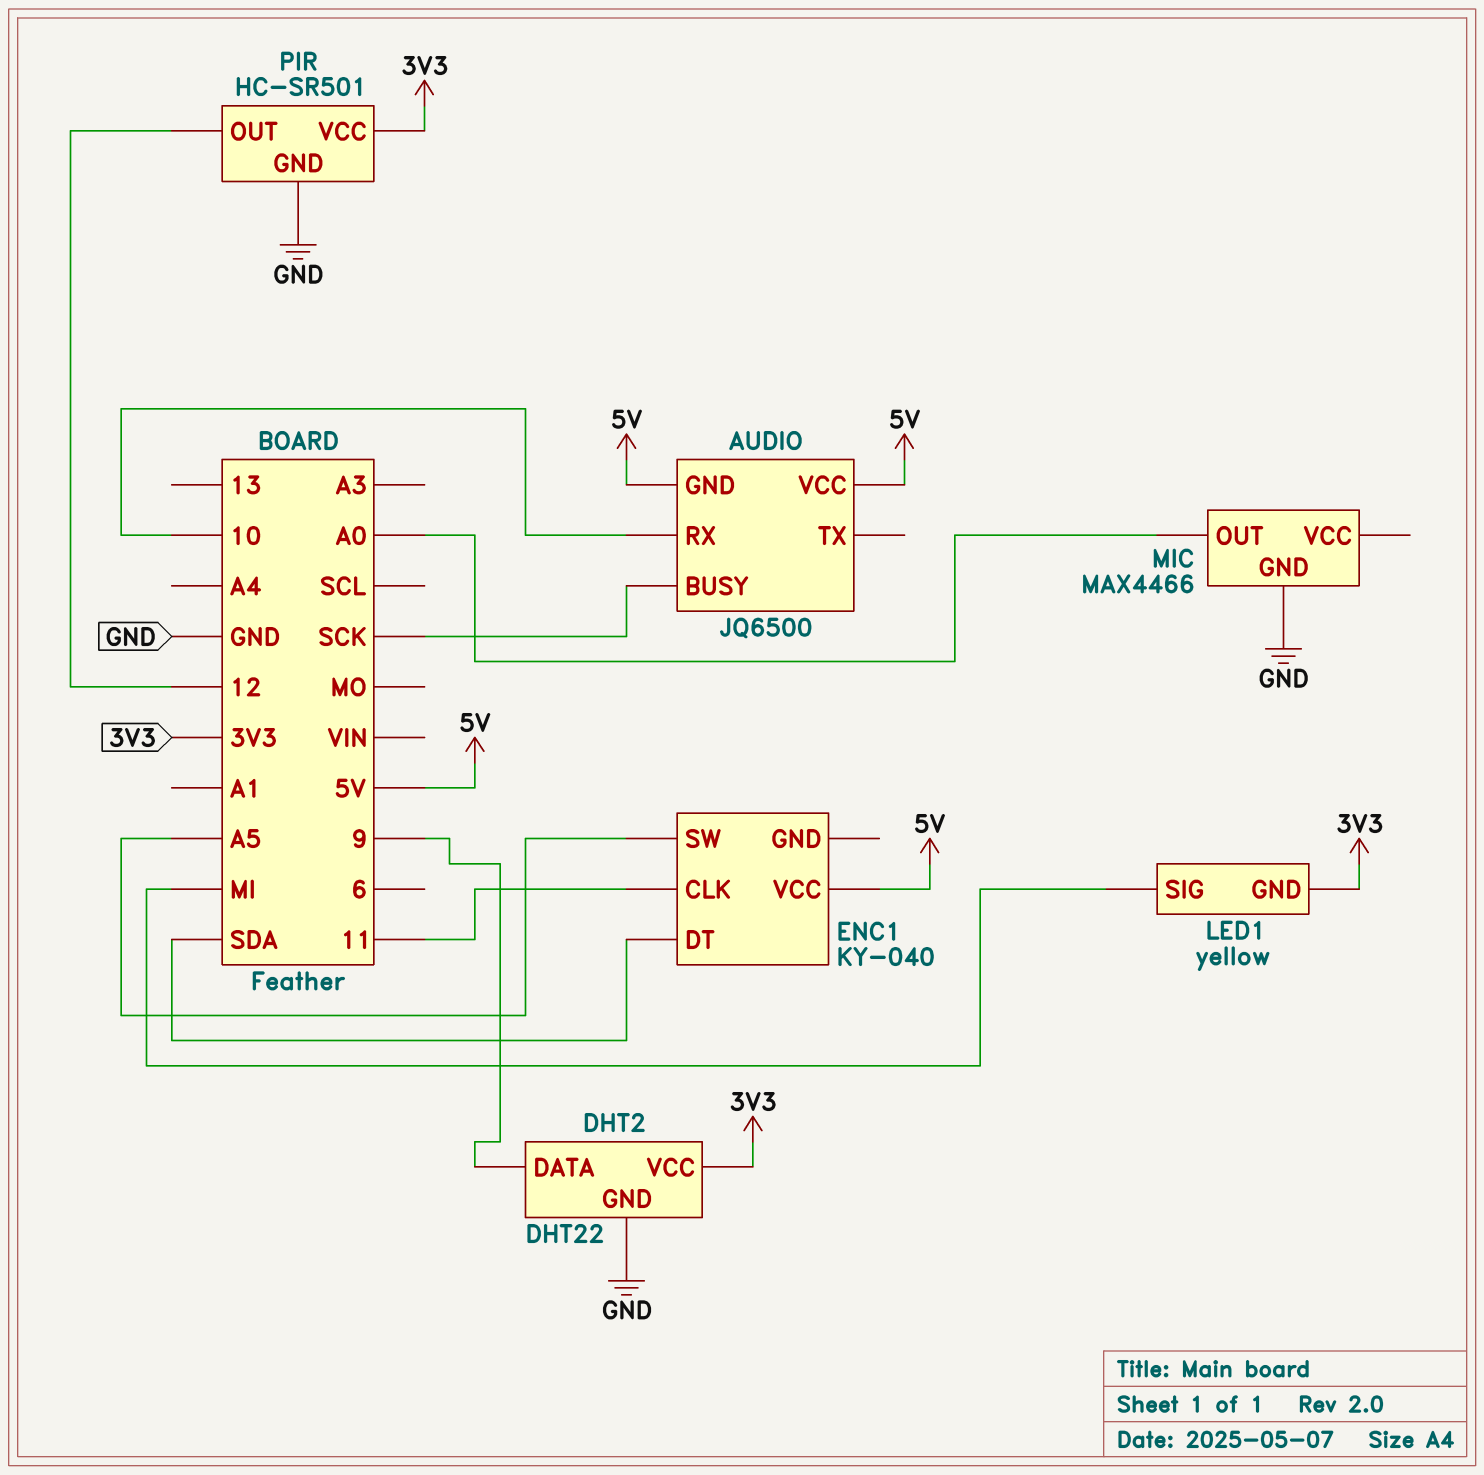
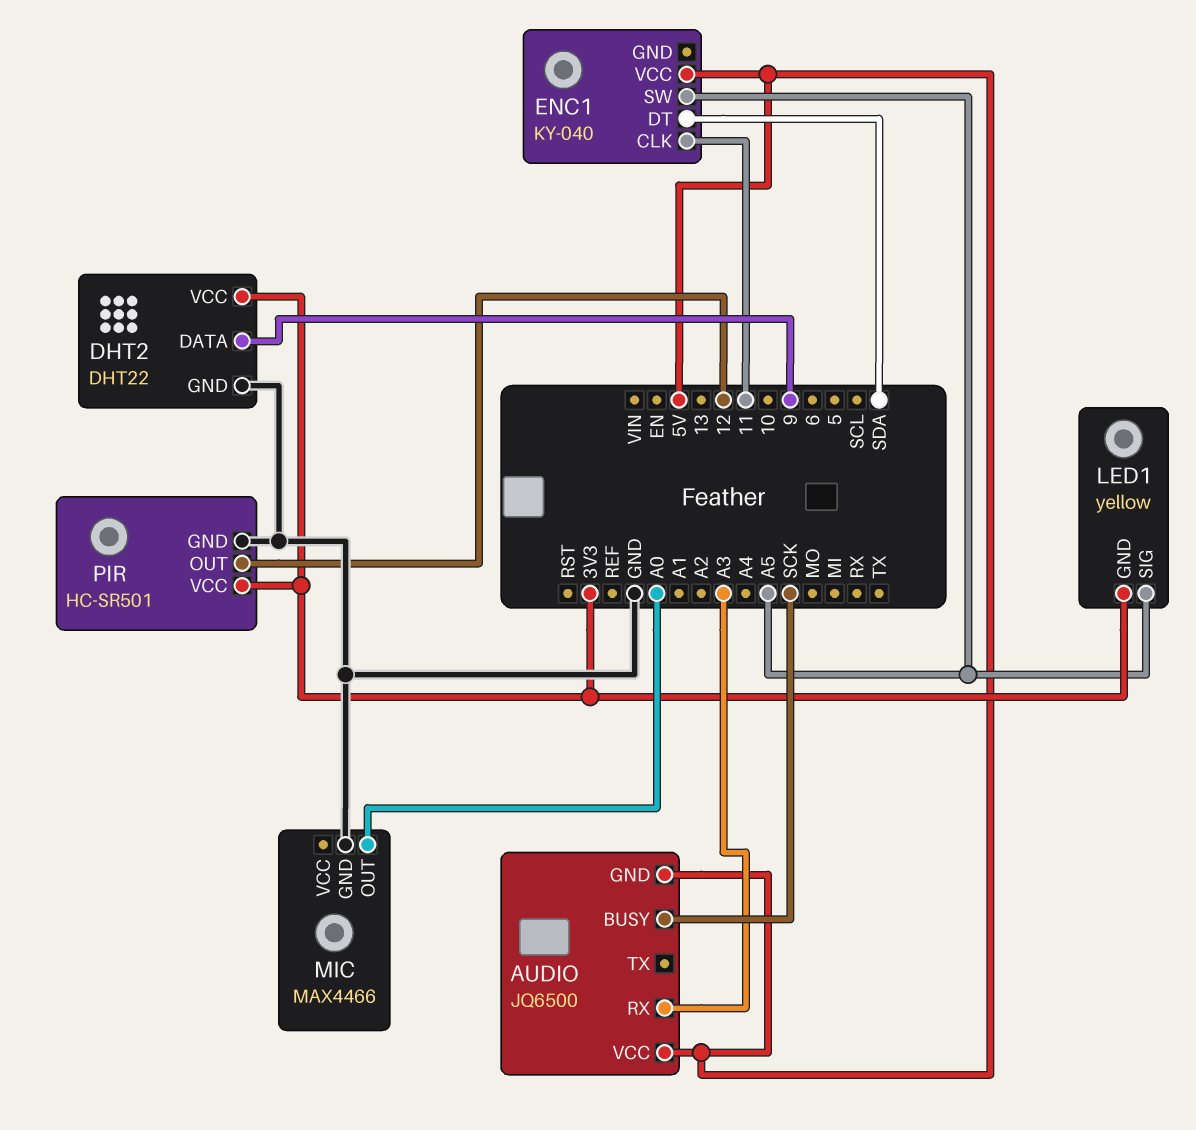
AUDIO pin RX: 10 -> A3
LED1 pin SIG: MI -> A5

